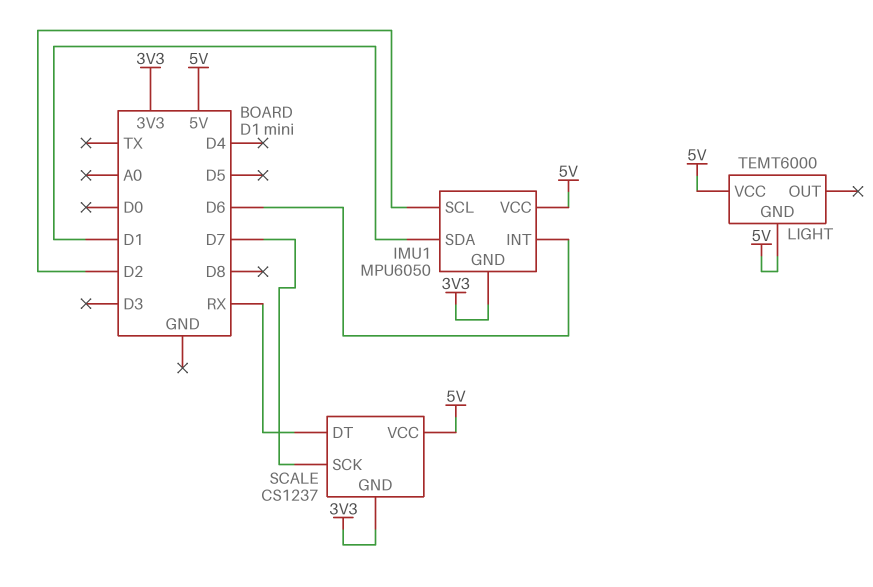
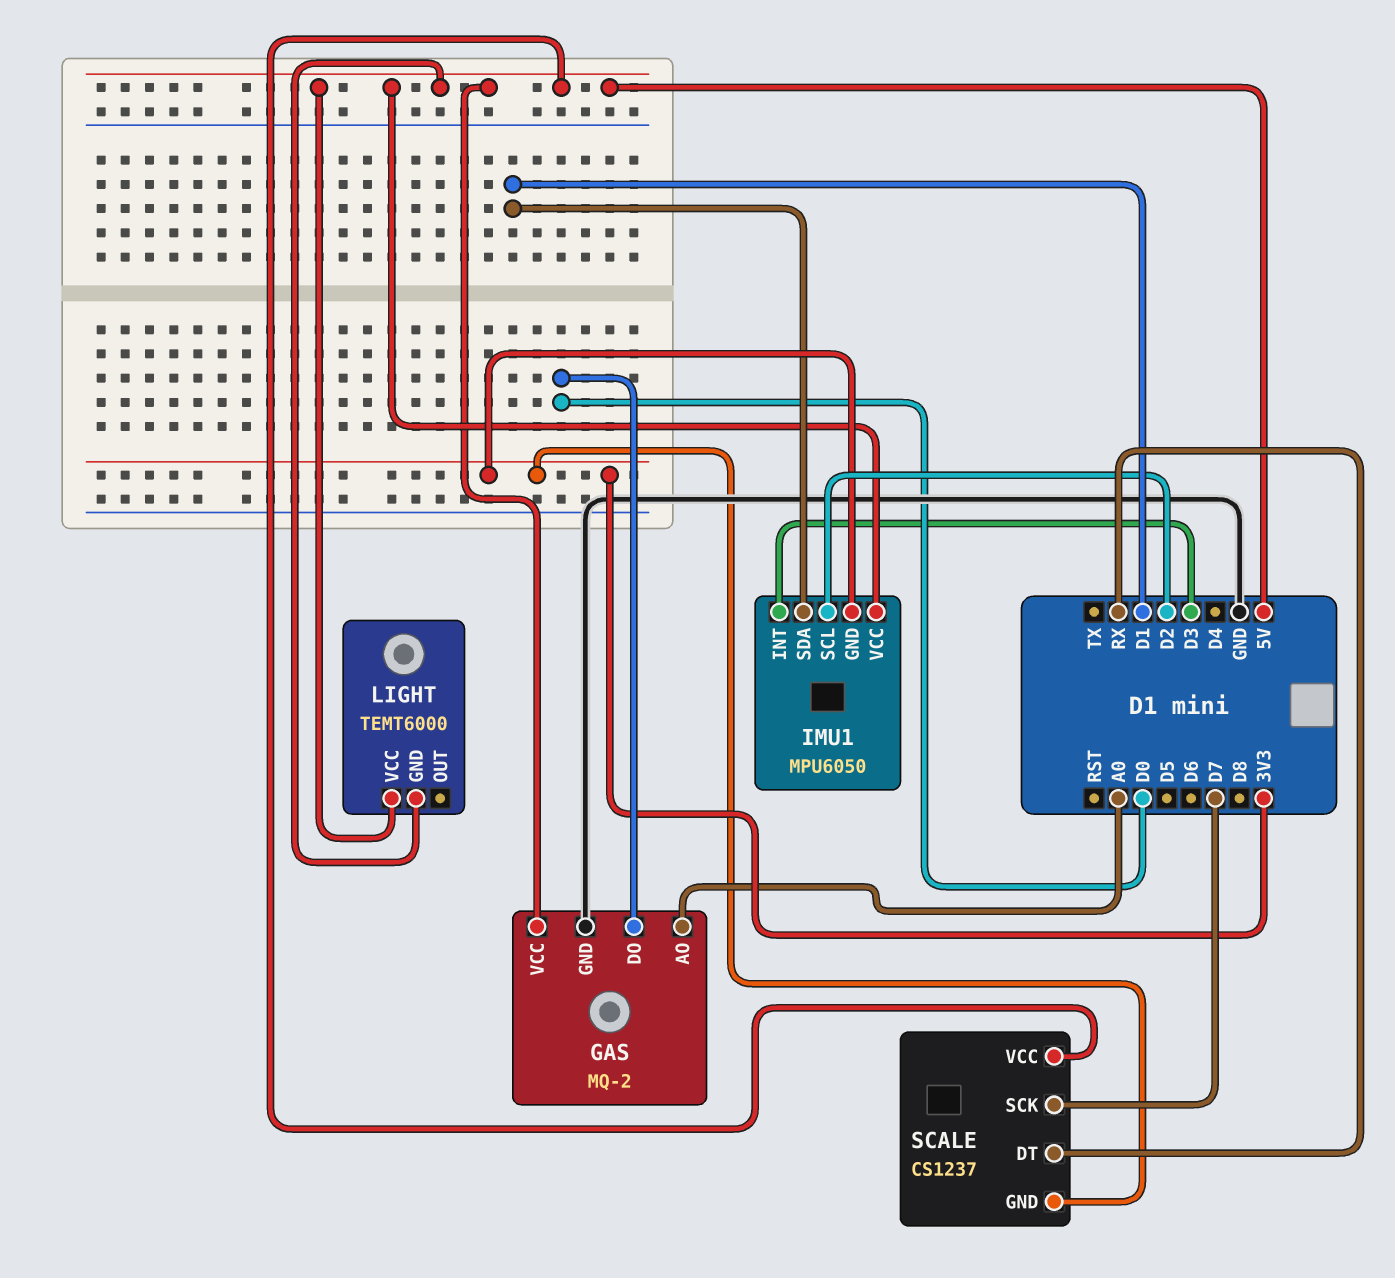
GAS: none -> MQ-2
GAS pin AO: none -> A0
GAS pin DO: none -> D0
GAS pin GND: none -> GND
GAS pin VCC: none -> 5V
IMU1 pin INT: D6 -> D3

